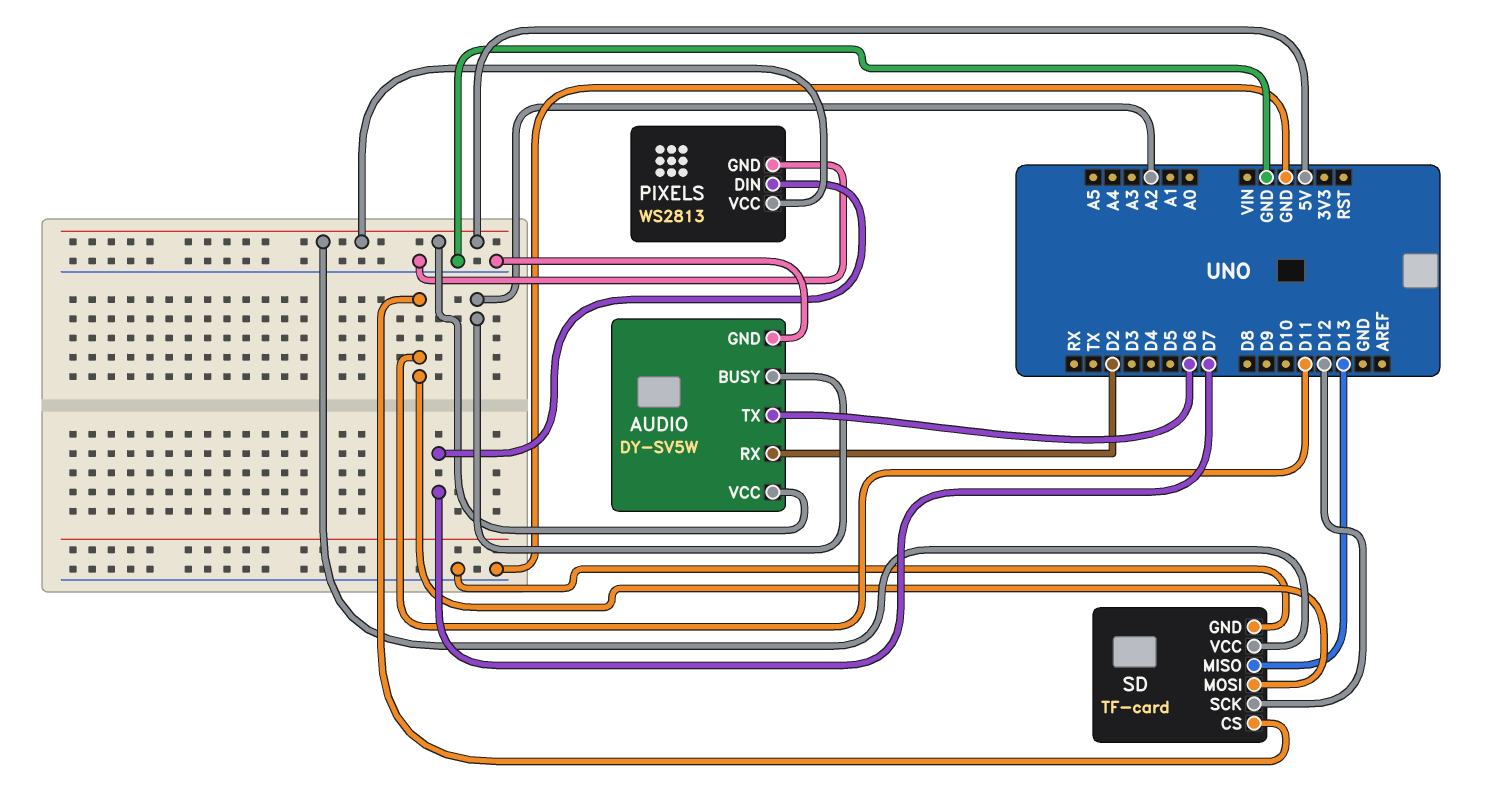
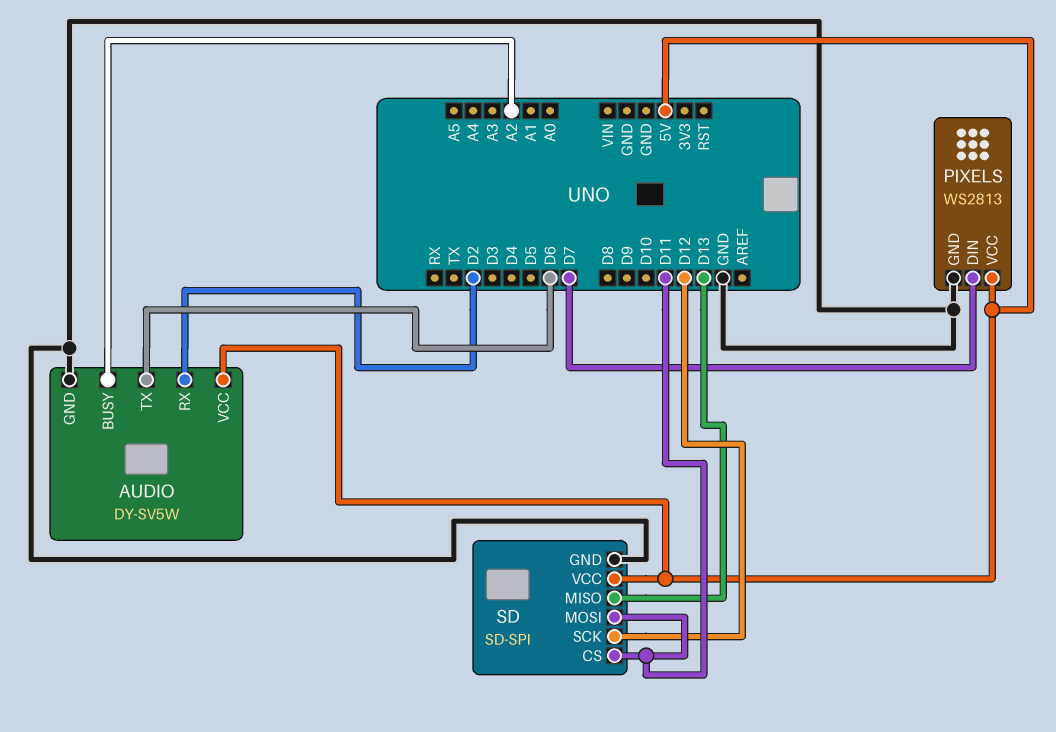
SD: TF-card -> SD-SPI

